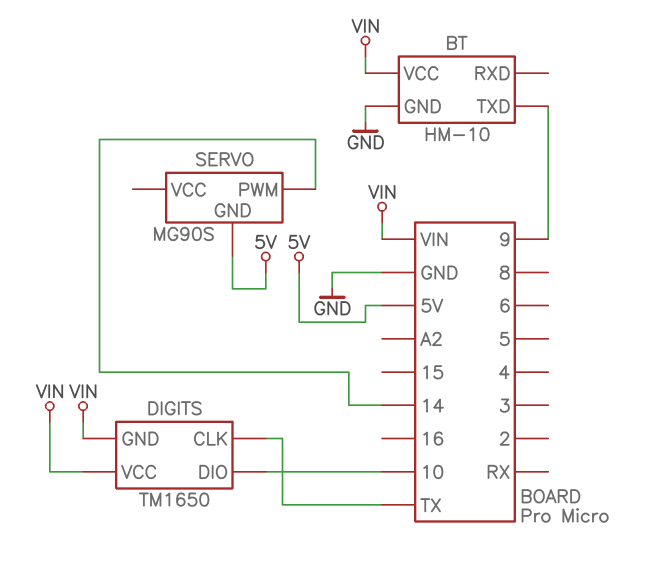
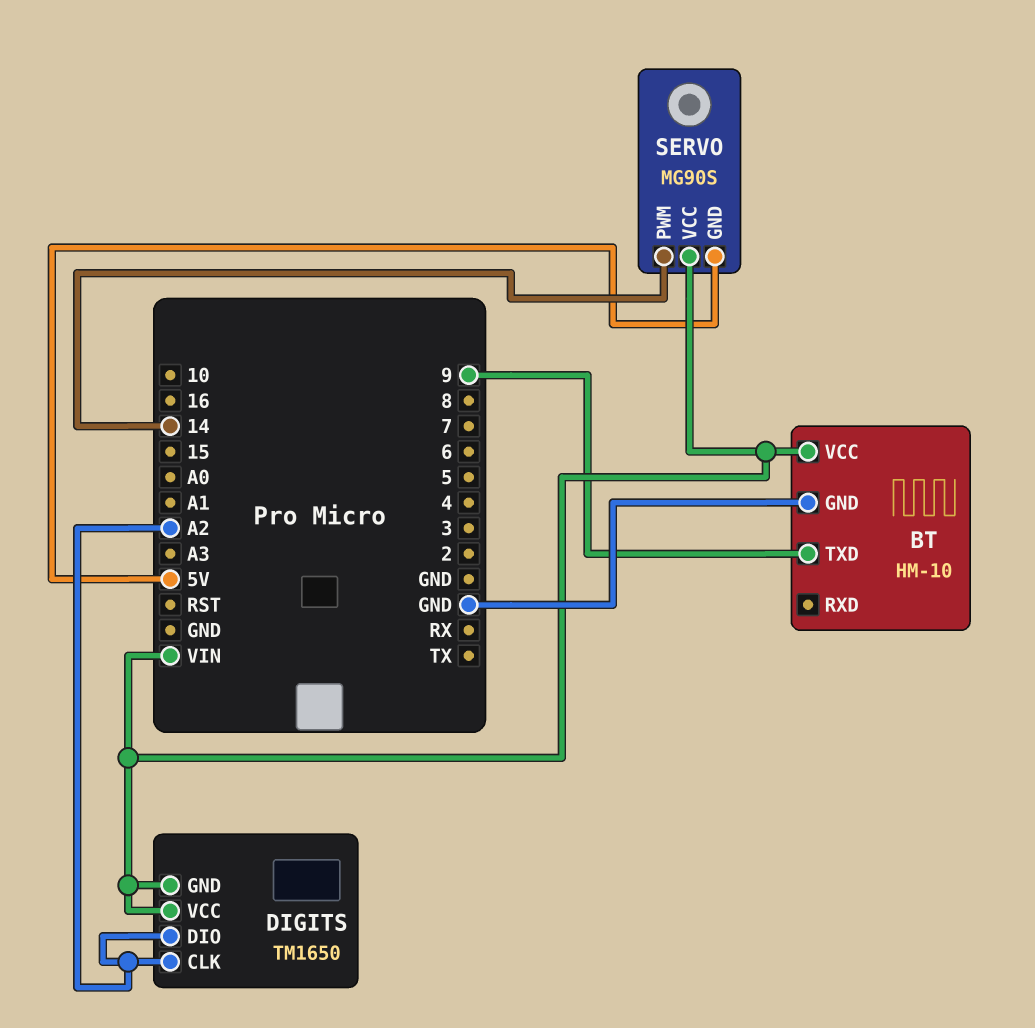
DIGITS pin CLK: TX -> A2
DIGITS pin DIO: 10 -> A2
SERVO pin VCC: none -> VIN

